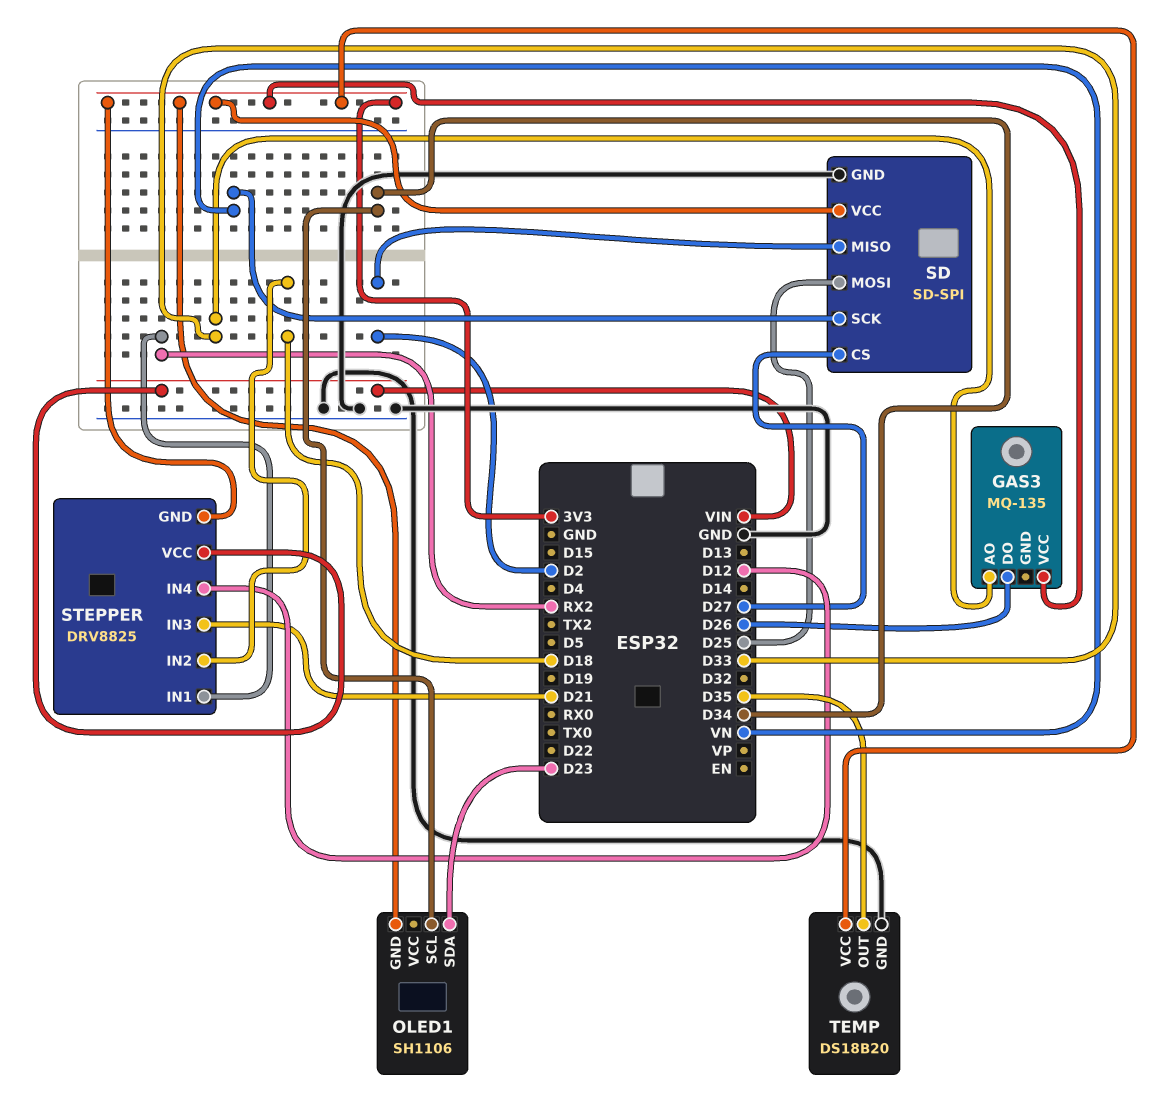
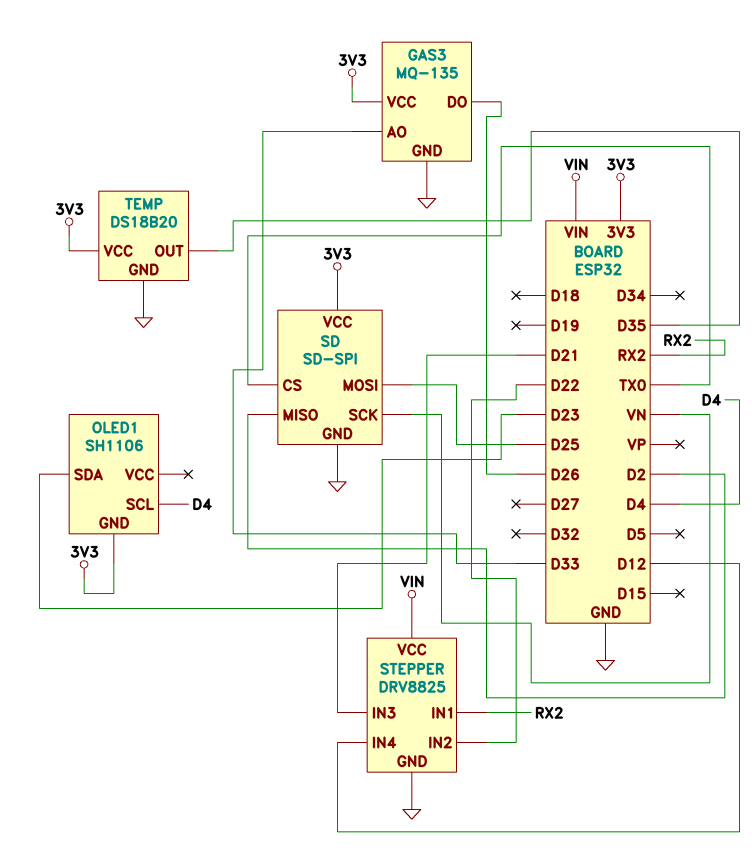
GAS3 pin GND: none -> GND
OLED1 pin SCL: D34 -> D4
SD pin CS: D27 -> TX0
STEPPER pin GND: 3V3 -> GND
STEPPER pin IN2: D18 -> D22

